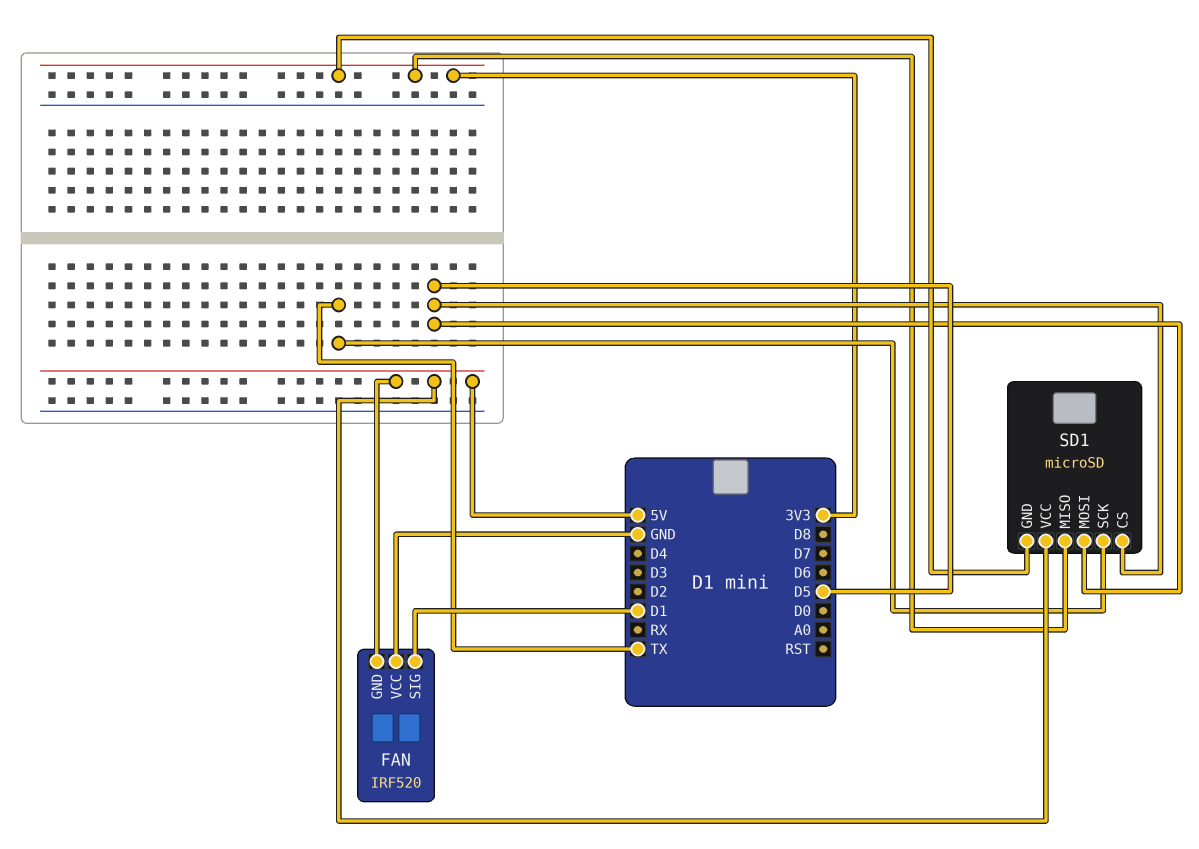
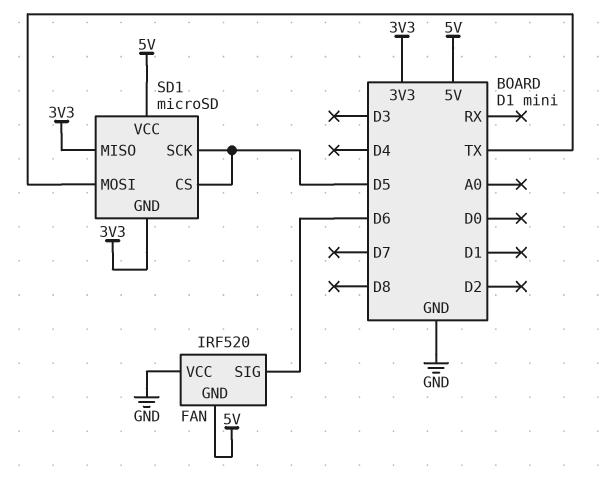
FAN pin SIG: D1 -> D6
SD1 pin MOSI: D5 -> TX
SD1 pin SCK: TX -> D5

